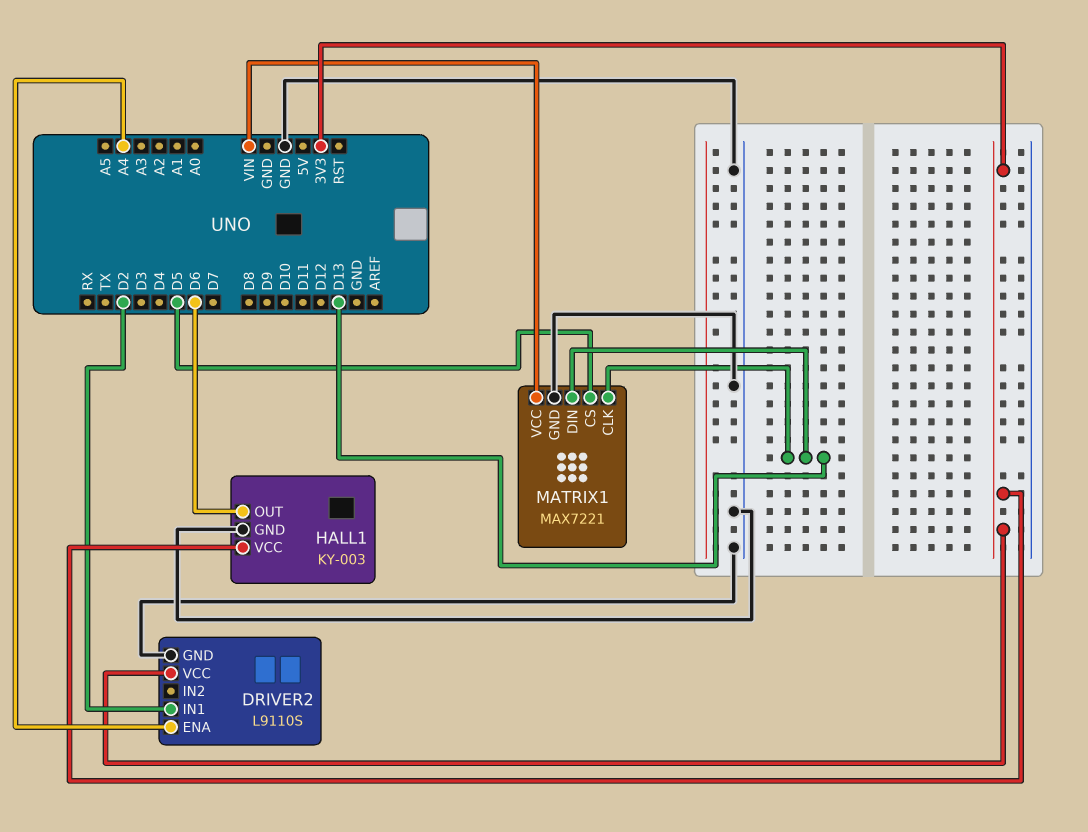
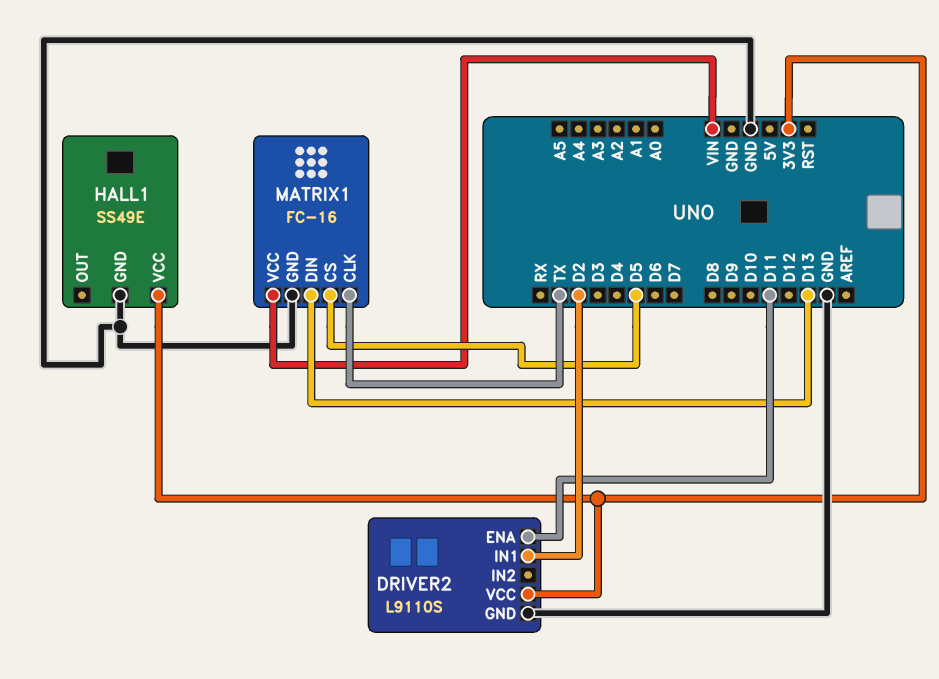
DRIVER2 pin ENA: A4 -> D11
HALL1: KY-003 -> SS49E
HALL1 pin OUT: D6 -> none
MATRIX1: MAX7221 -> FC-16
MATRIX1 pin CLK: D13 -> TX

